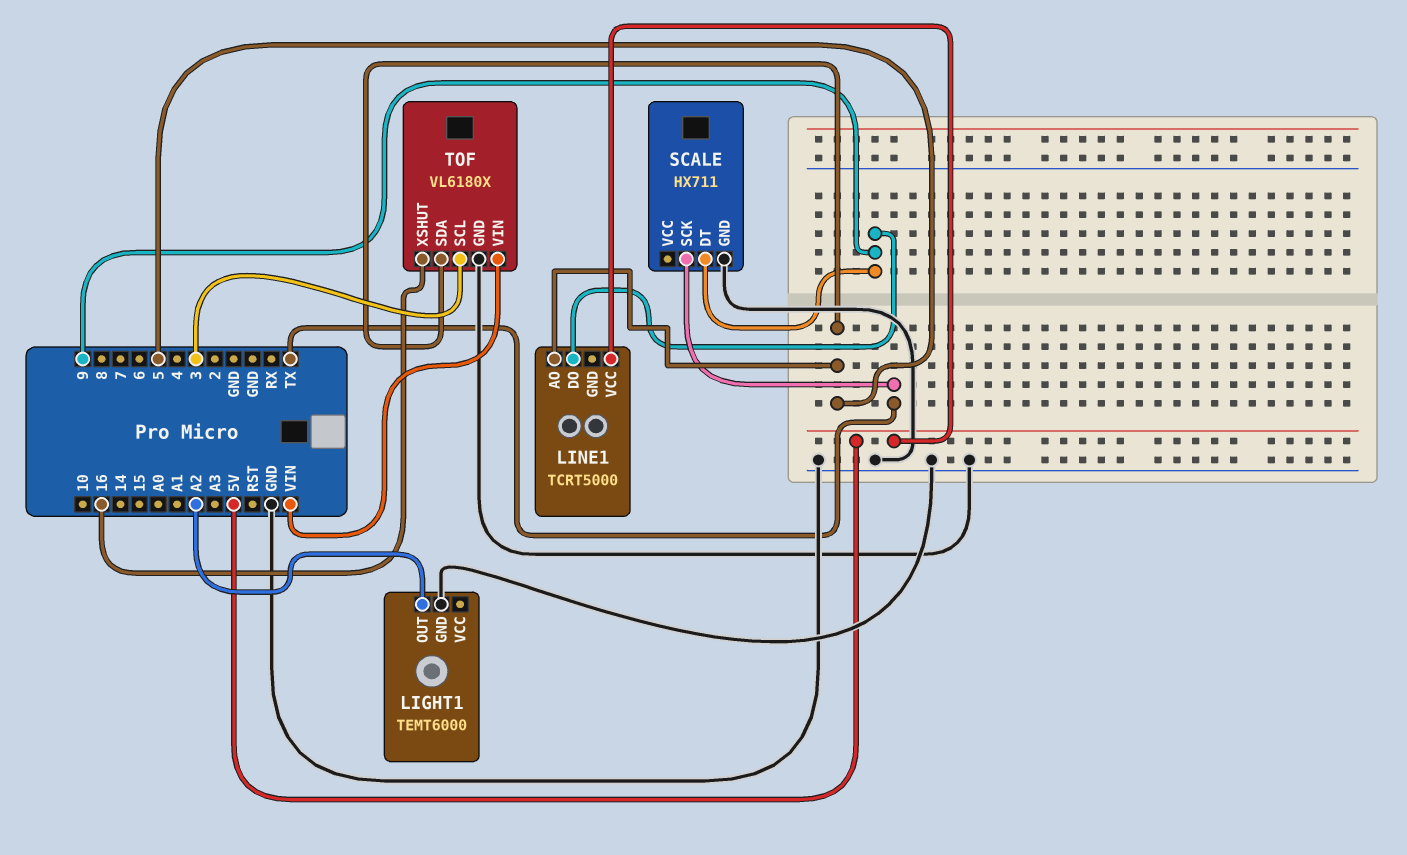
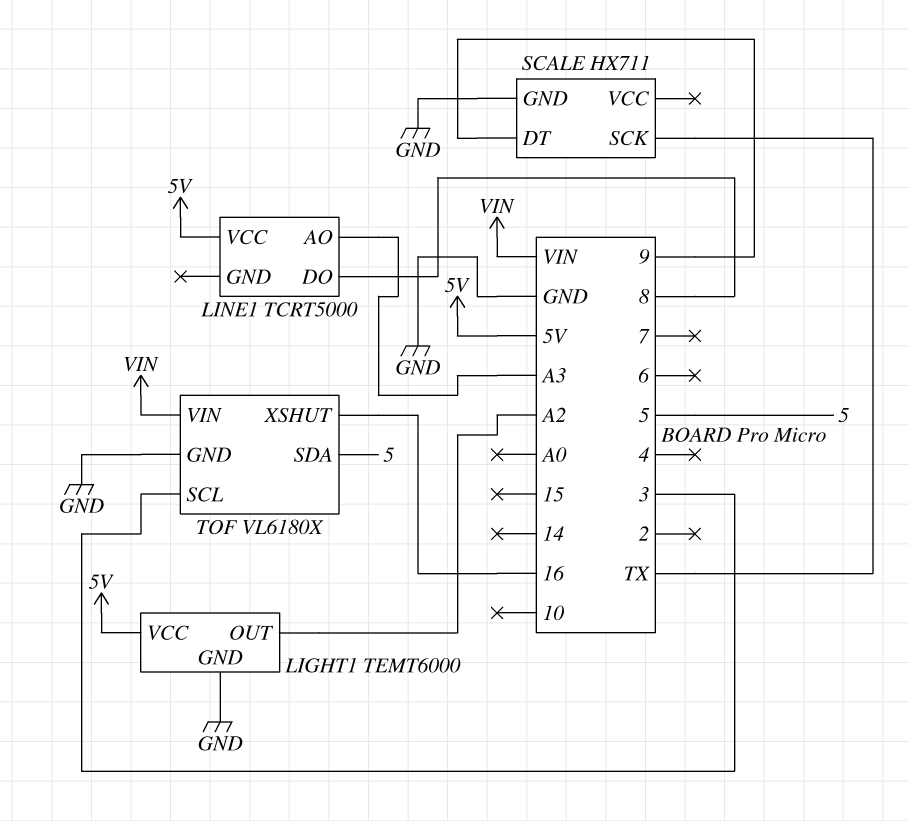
LIGHT1 pin VCC: none -> 5V
LINE1 pin AO: 5 -> A3
LINE1 pin DO: 9 -> 8

